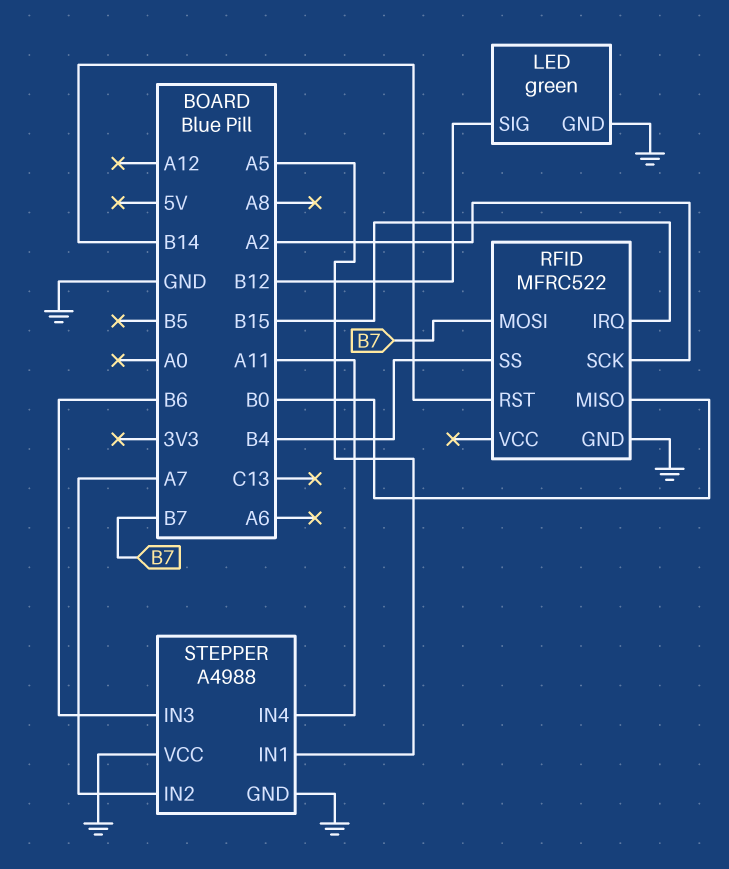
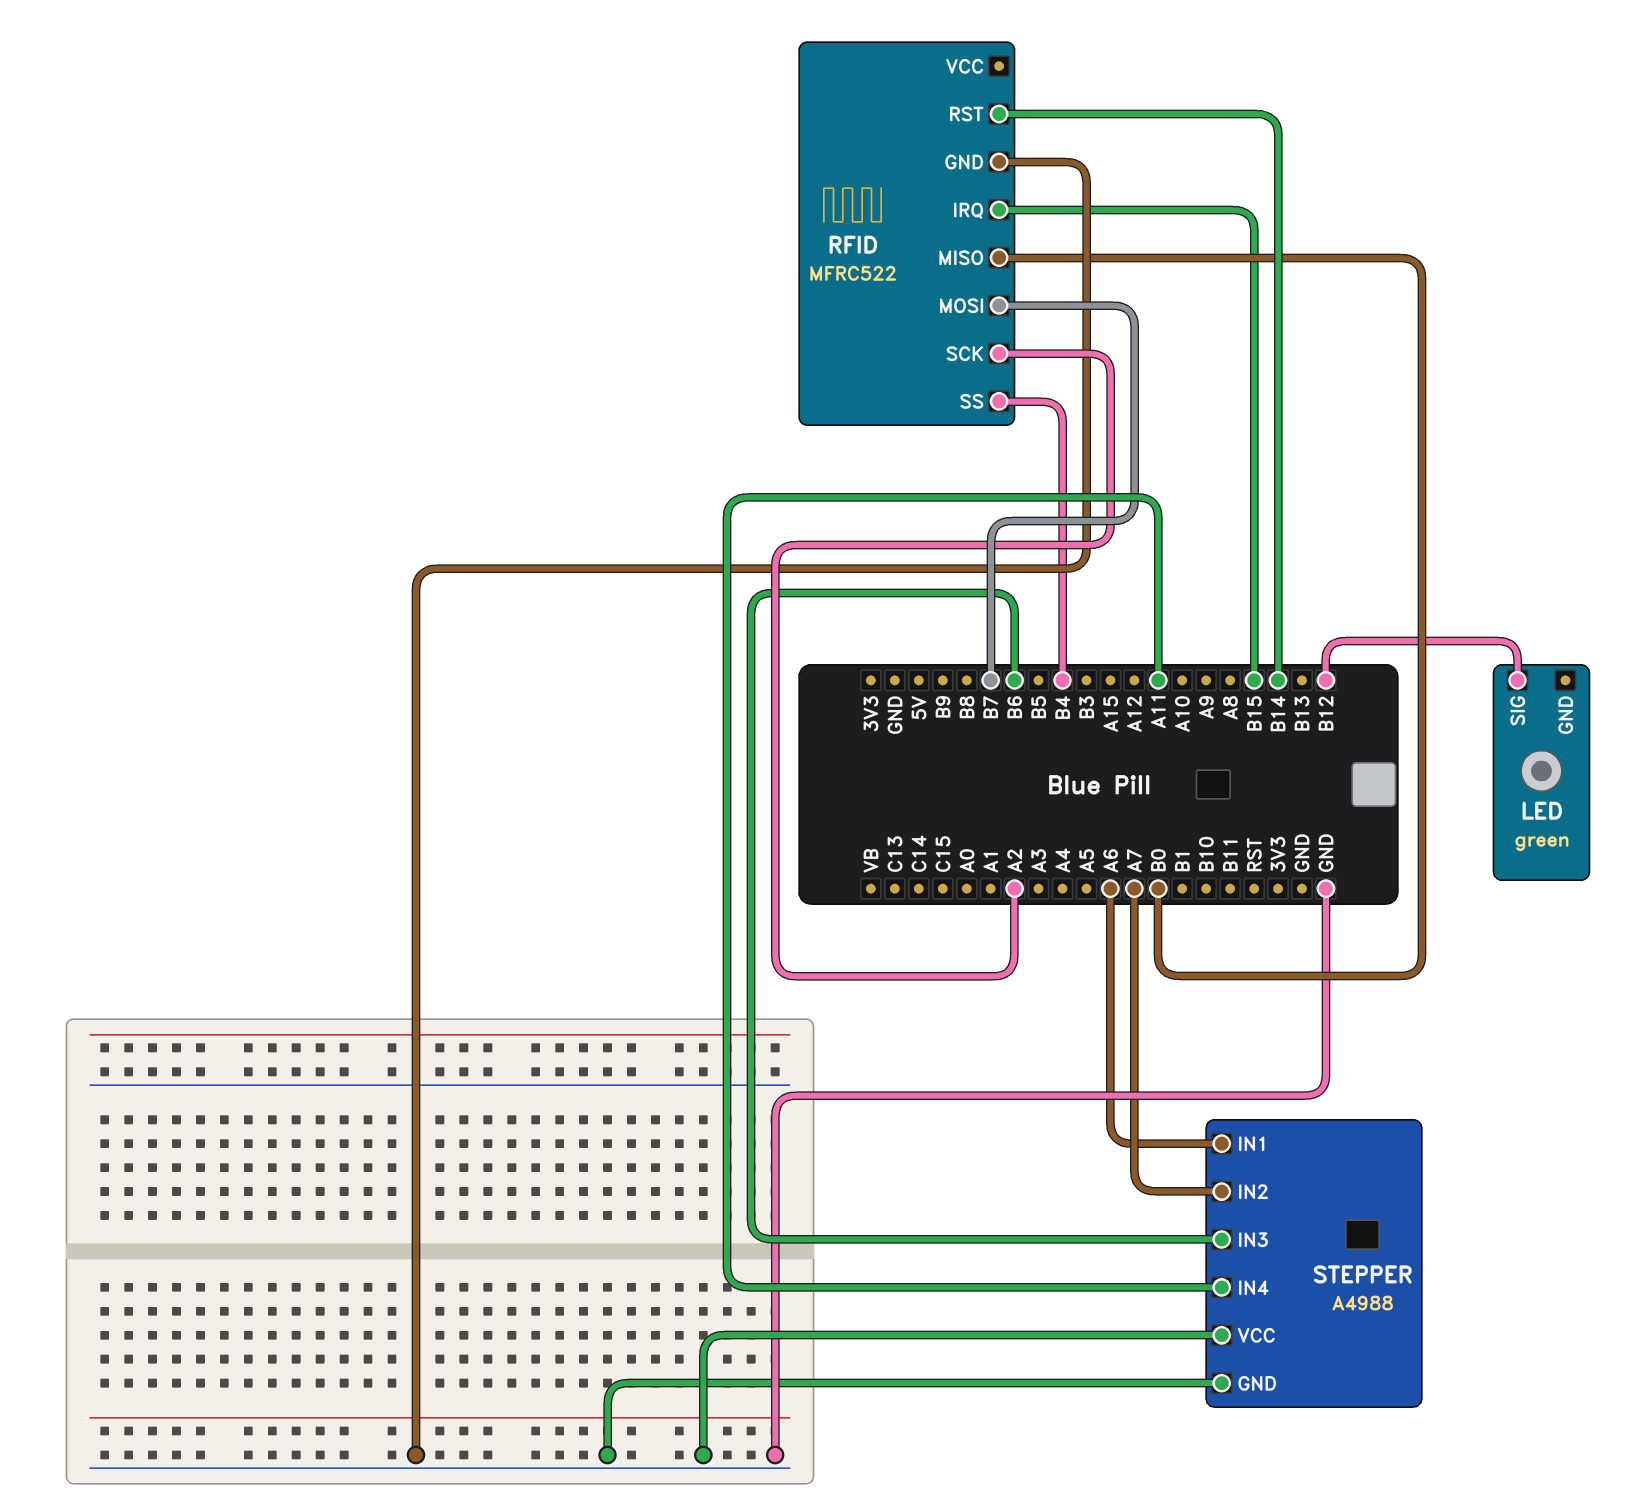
LED pin GND: GND -> none
STEPPER pin IN1: A5 -> A6

